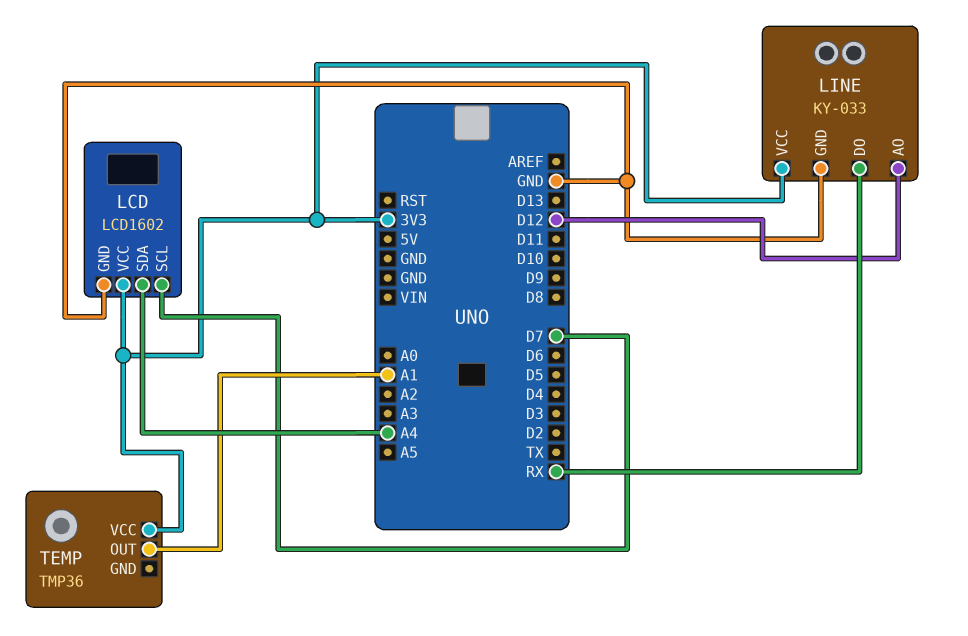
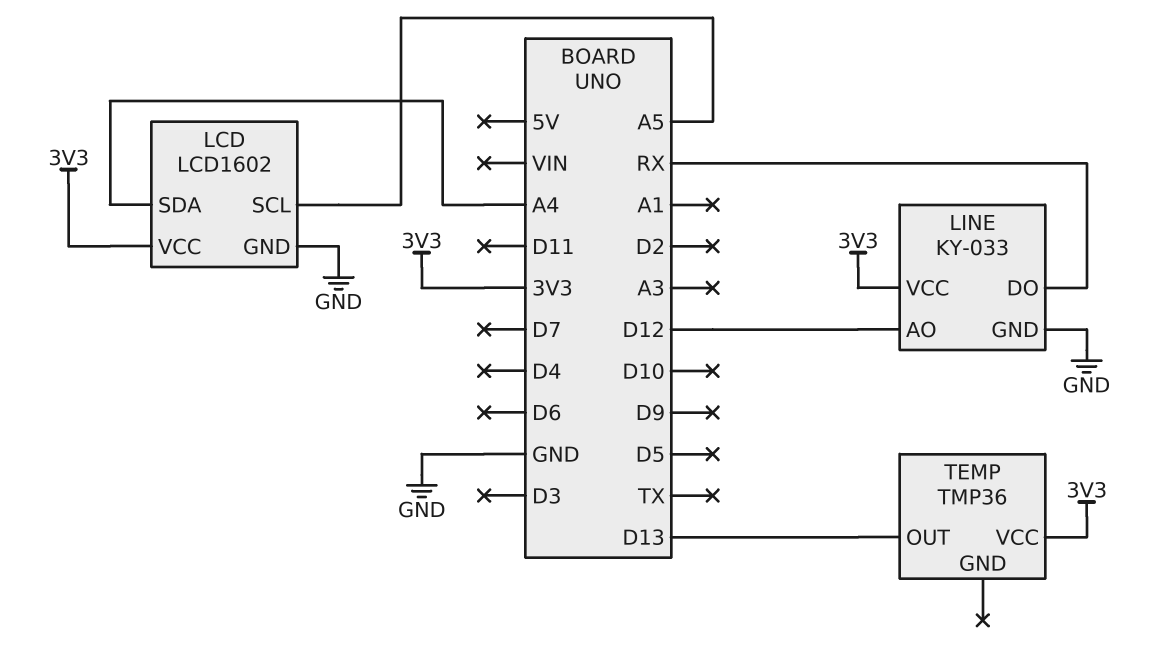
LCD pin SCL: D7 -> A5
TEMP pin OUT: A1 -> D13

